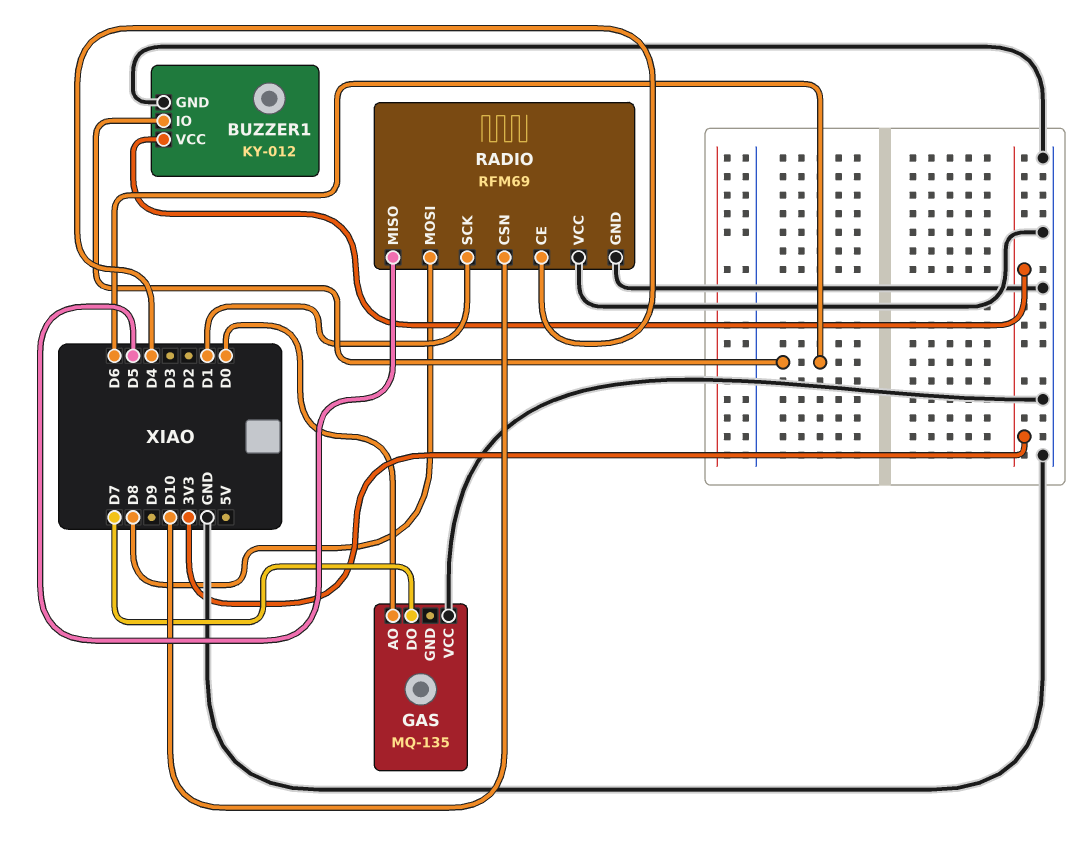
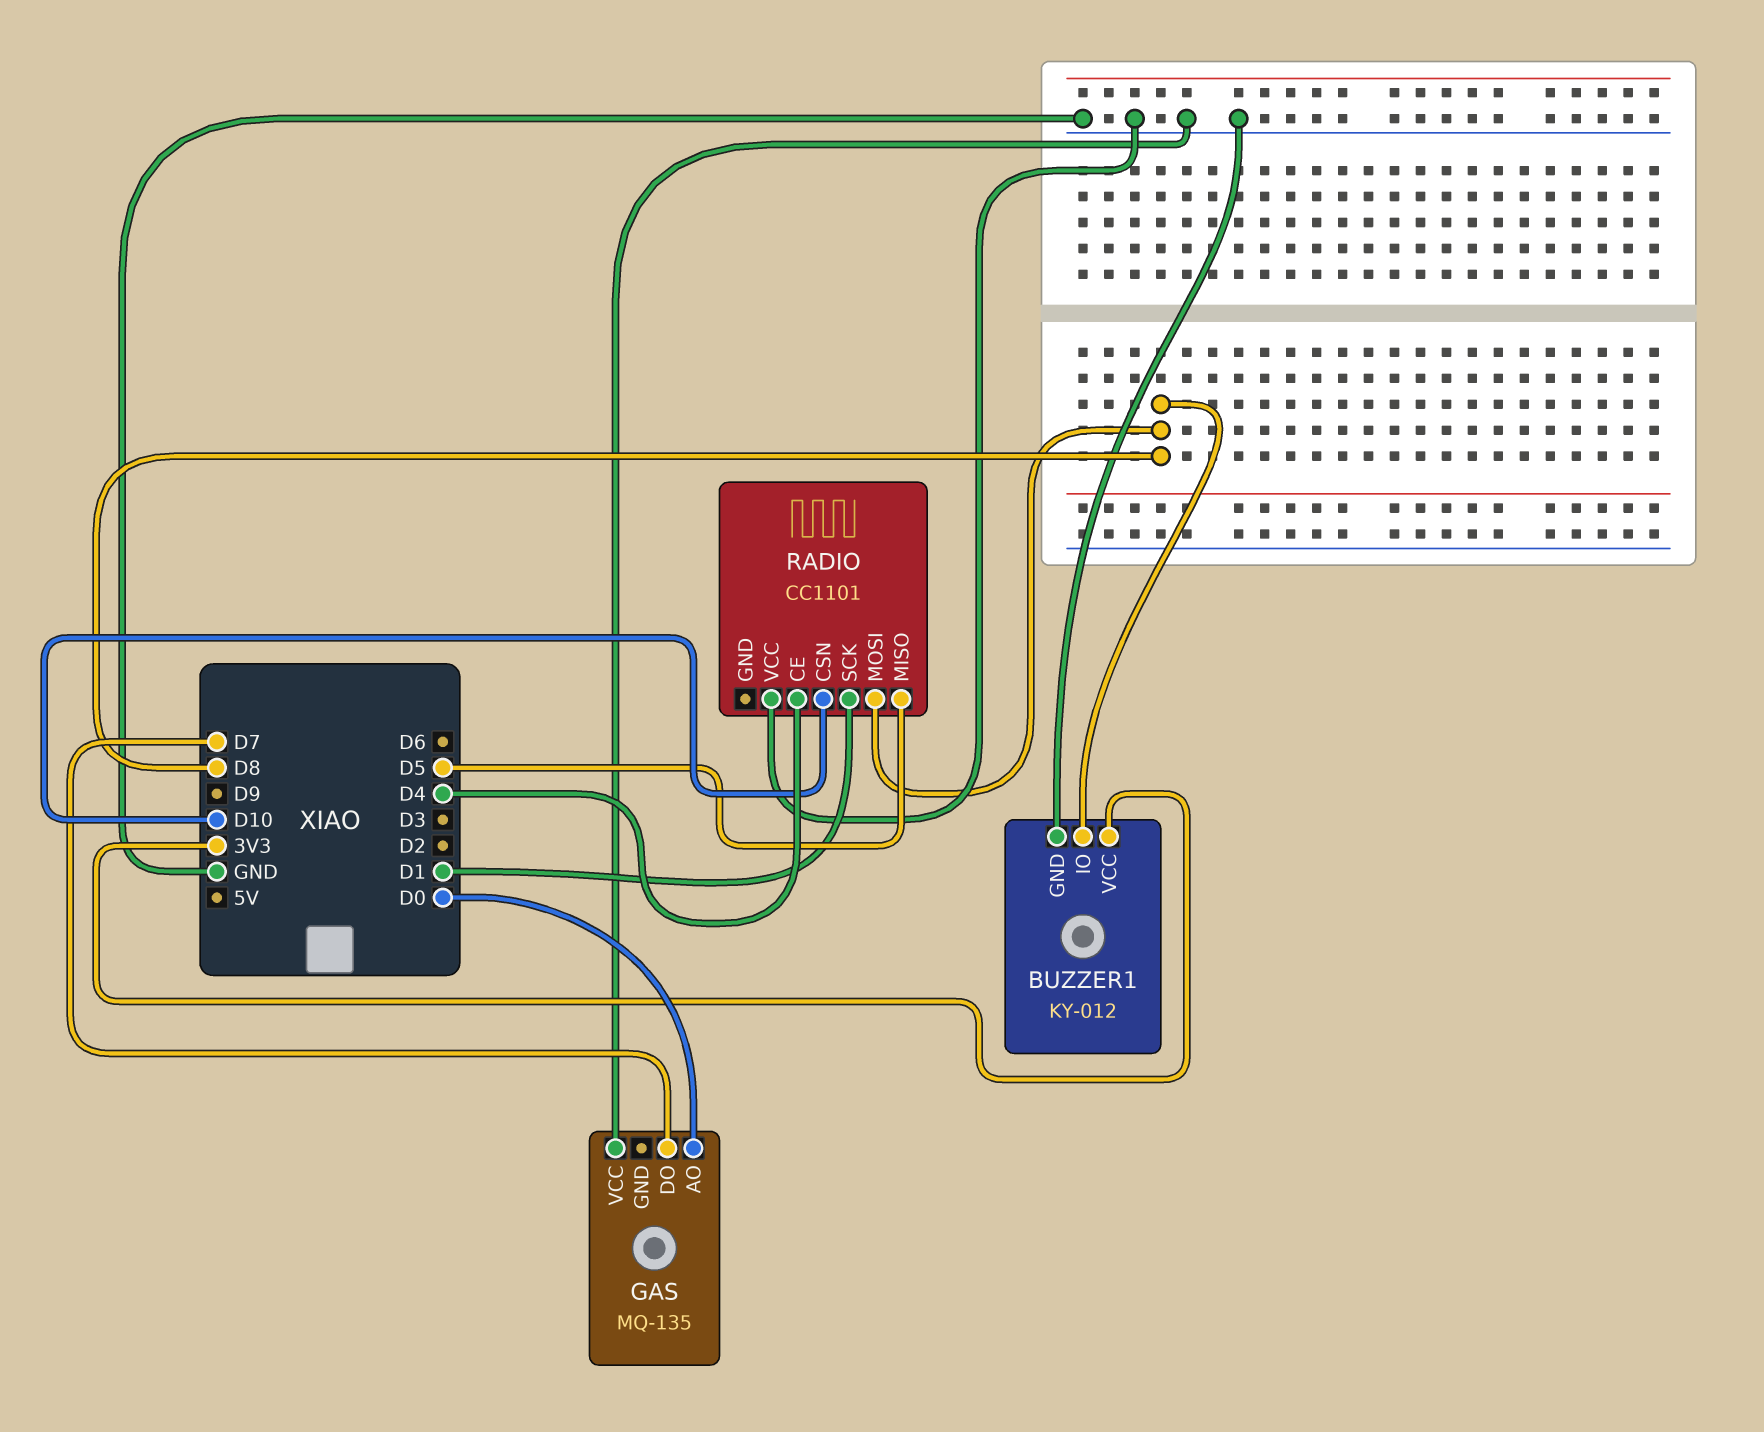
BUZZER1 pin IO: D6 -> D8
RADIO: RFM69 -> CC1101
RADIO pin GND: GND -> none

